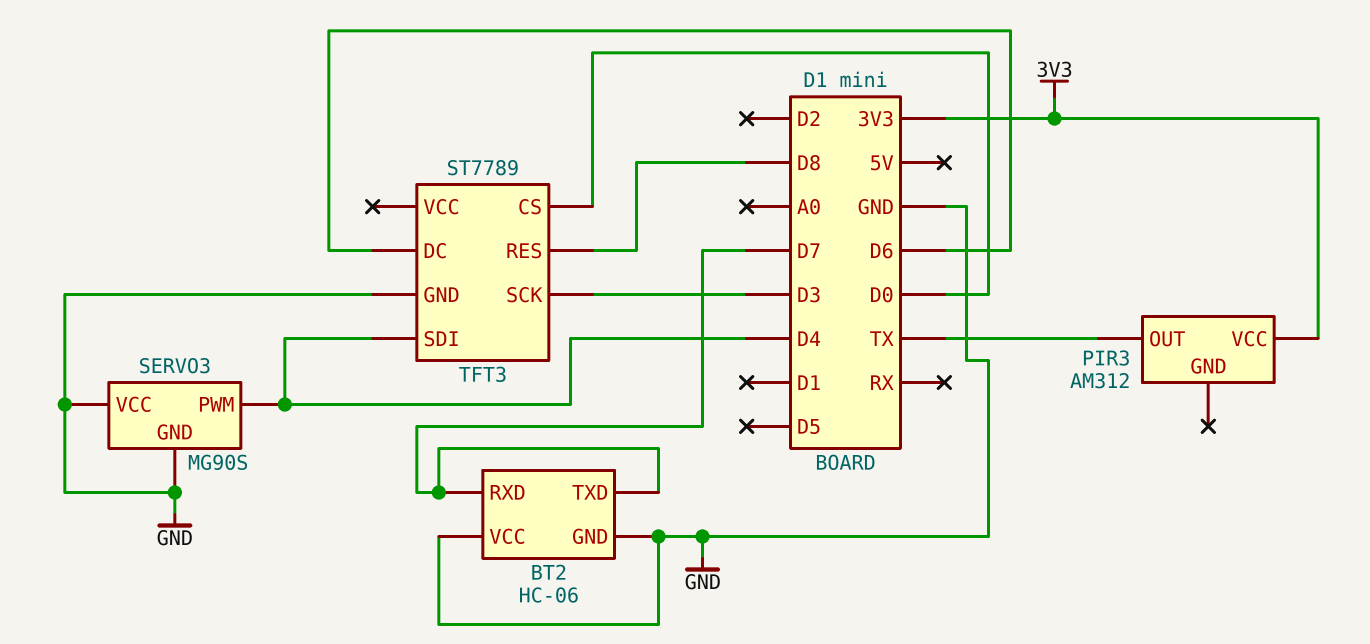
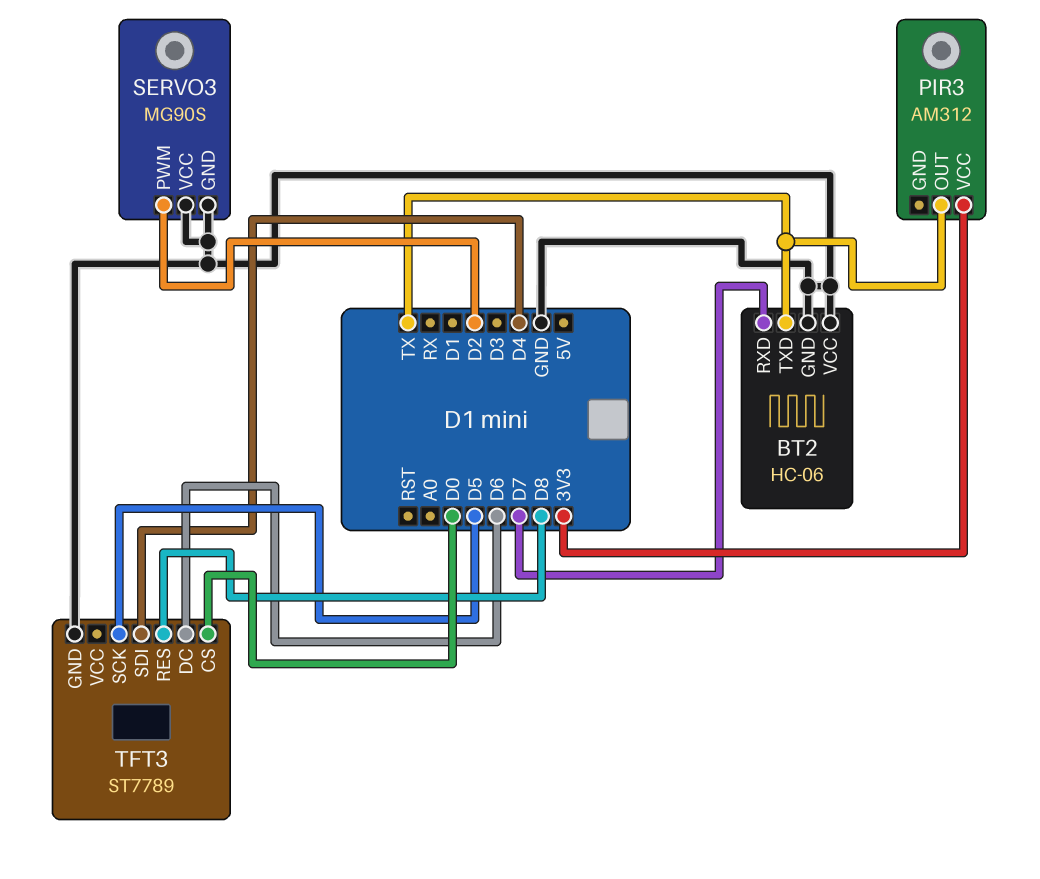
BT2 pin TXD: D7 -> TX
SERVO3 pin PWM: D4 -> D2
TFT3 pin SCK: D3 -> D5

